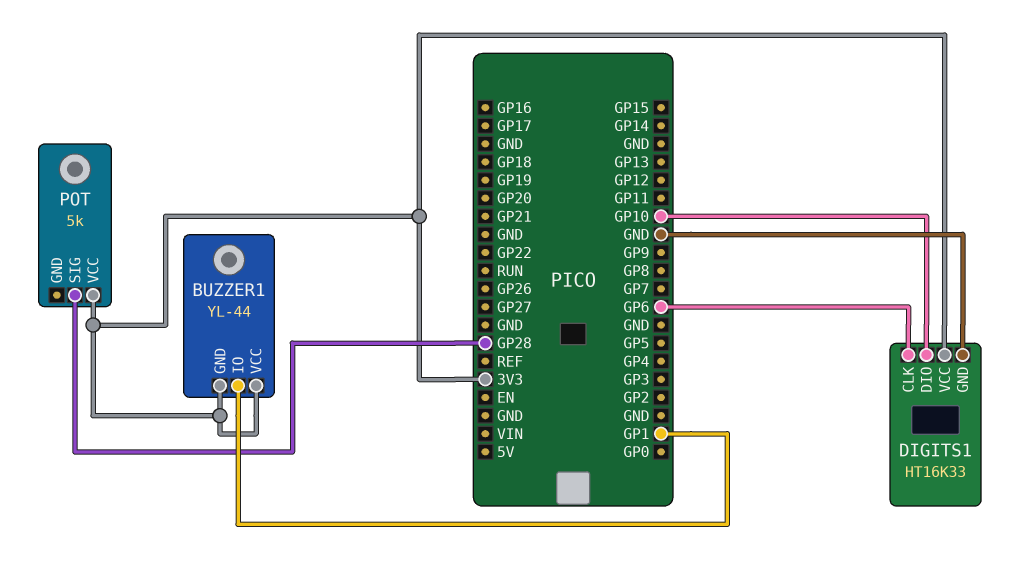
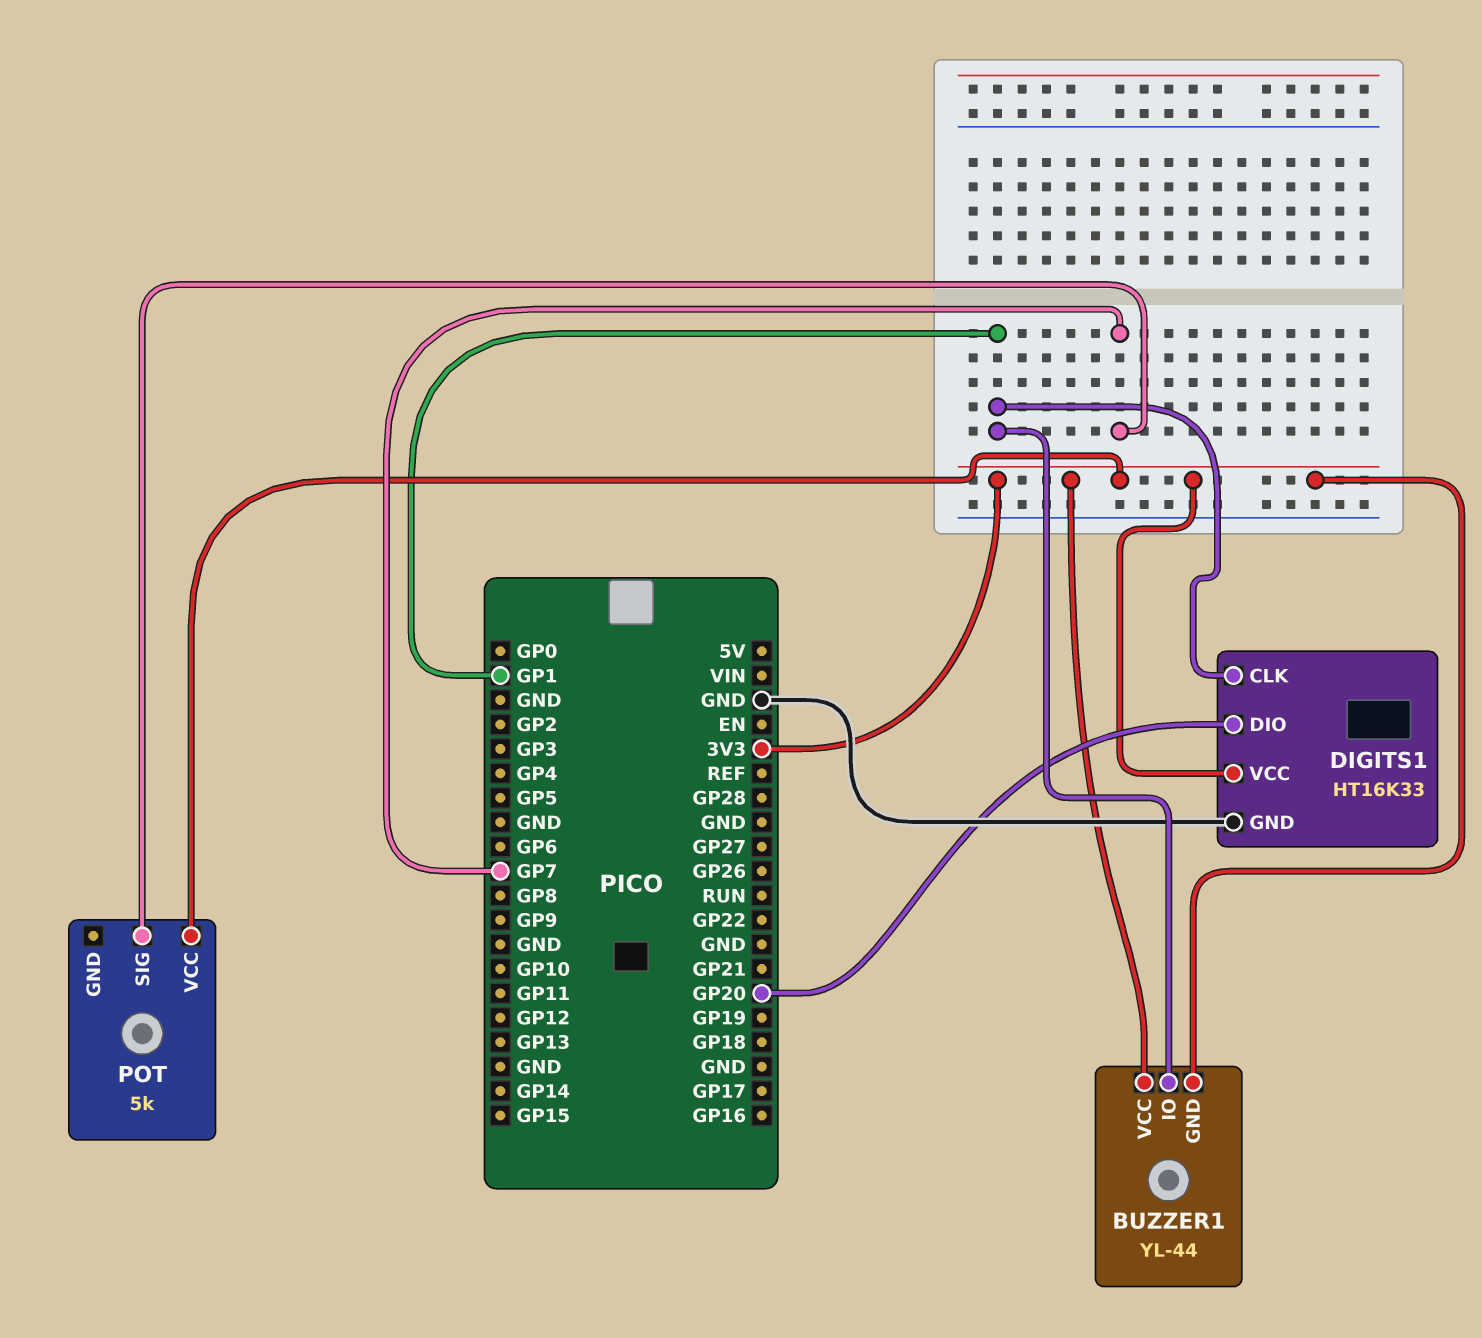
DIGITS1 pin CLK: GP6 -> GP1
DIGITS1 pin DIO: GP10 -> GP20
POT pin SIG: GP28 -> GP7

